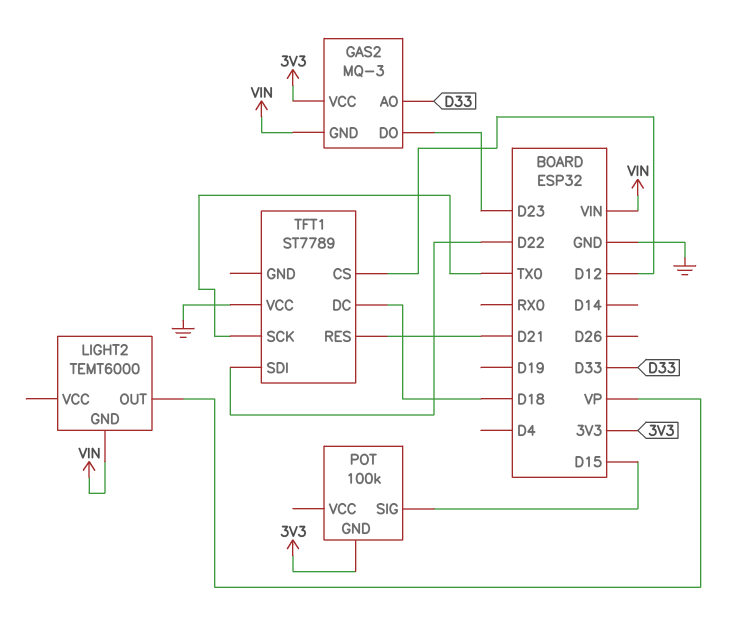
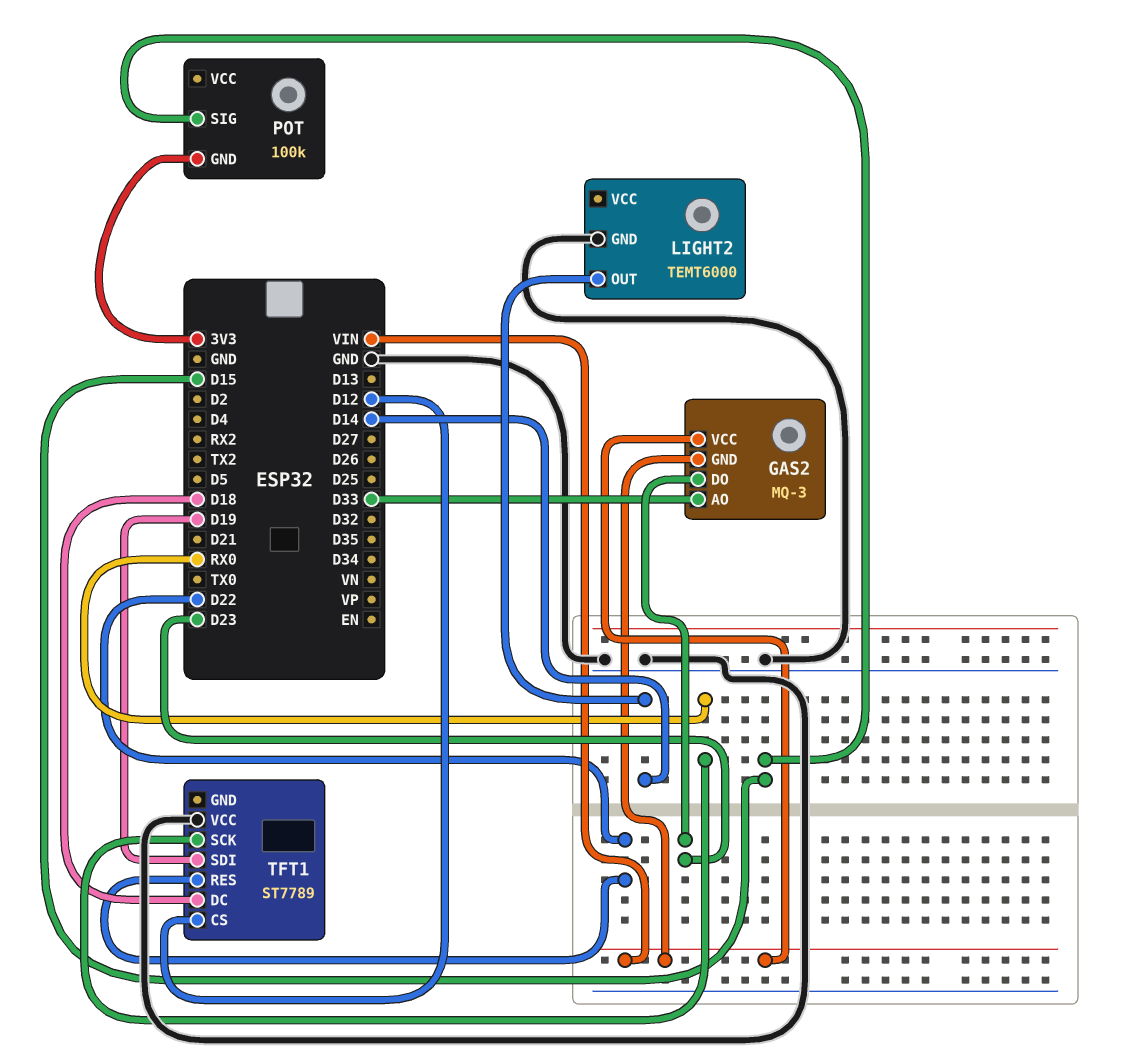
GAS2 pin VCC: 3V3 -> VIN
LIGHT2 pin GND: VIN -> GND
LIGHT2 pin OUT: VP -> D14
TFT1 pin RES: D21 -> D22
TFT1 pin SCK: TX0 -> RX0
TFT1 pin SDI: D22 -> D19

